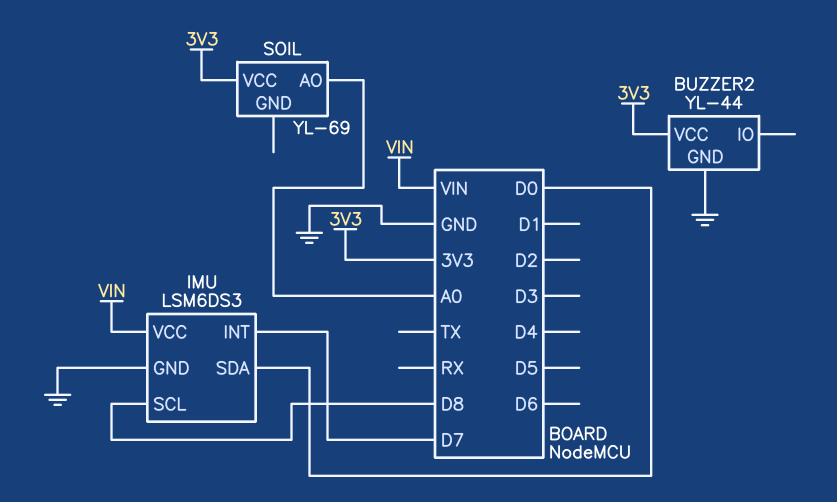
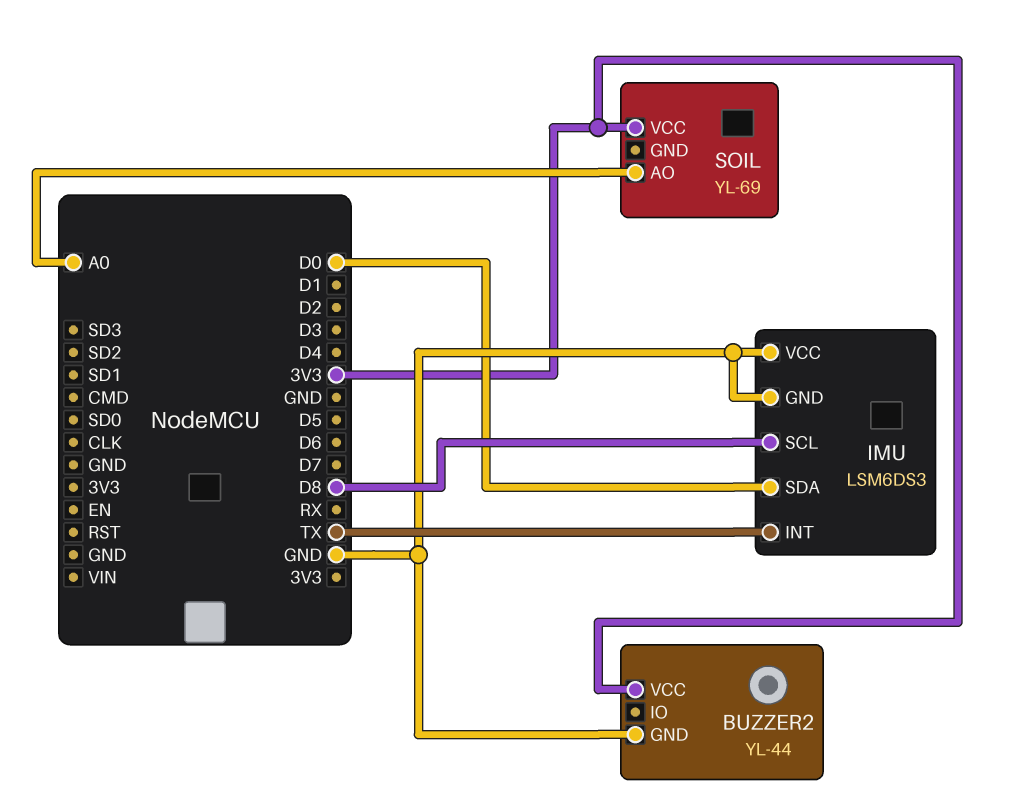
IMU pin INT: D7 -> TX
IMU pin VCC: VIN -> GND

